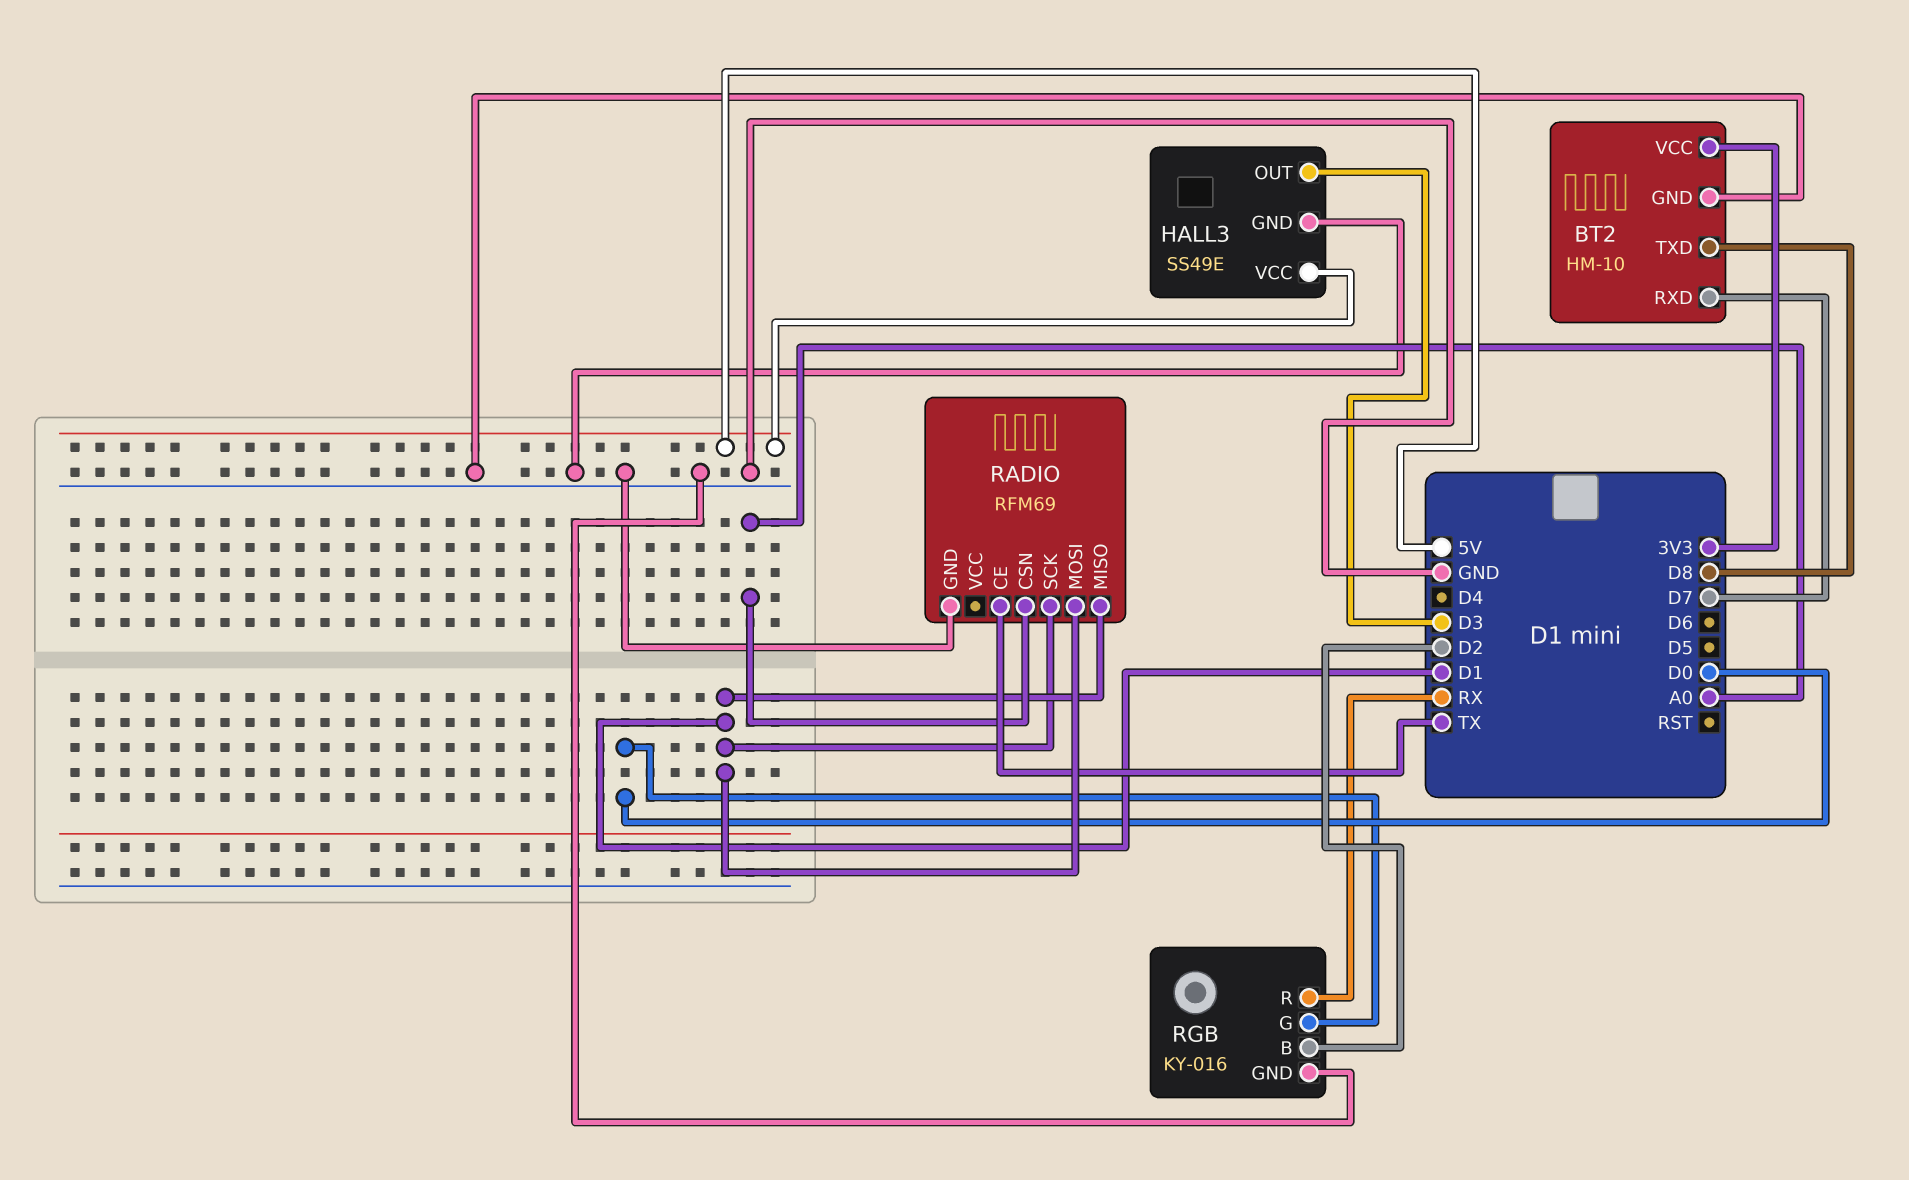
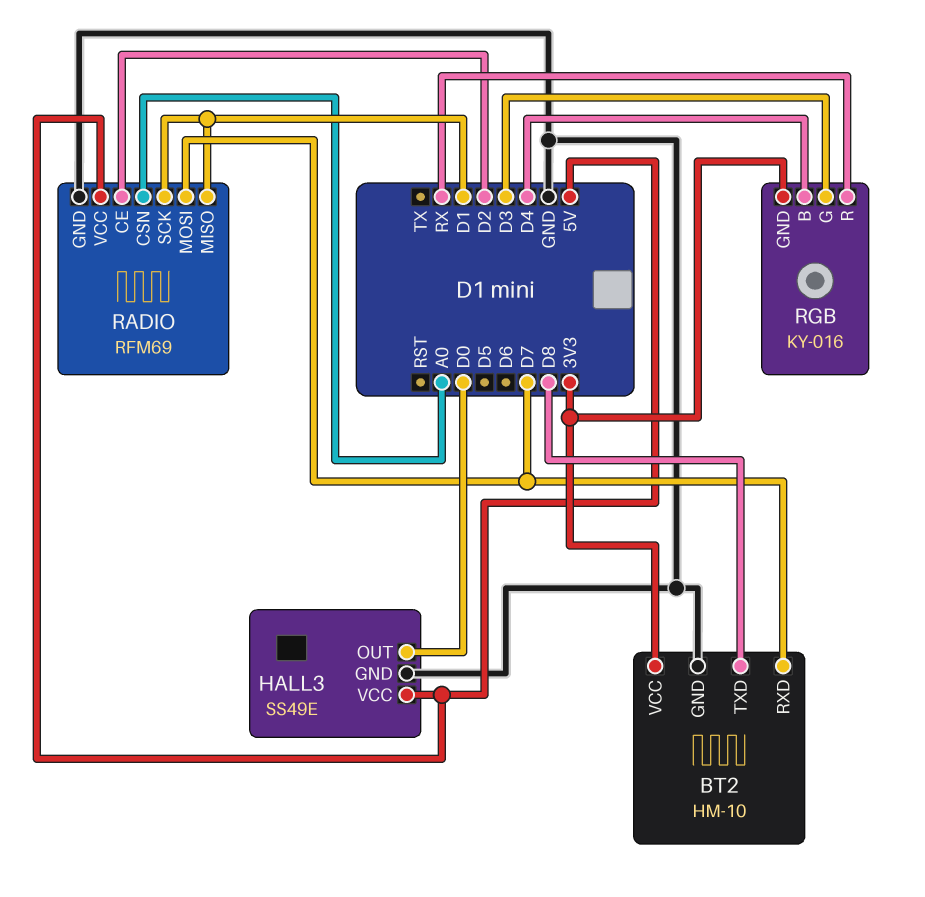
HALL3 pin OUT: D3 -> D0
RADIO pin CE: TX -> D2
RADIO pin MOSI: D1 -> D7
RADIO pin VCC: none -> 5V
RGB pin B: D2 -> D4
RGB pin G: D0 -> D3
RGB pin GND: GND -> 3V3

